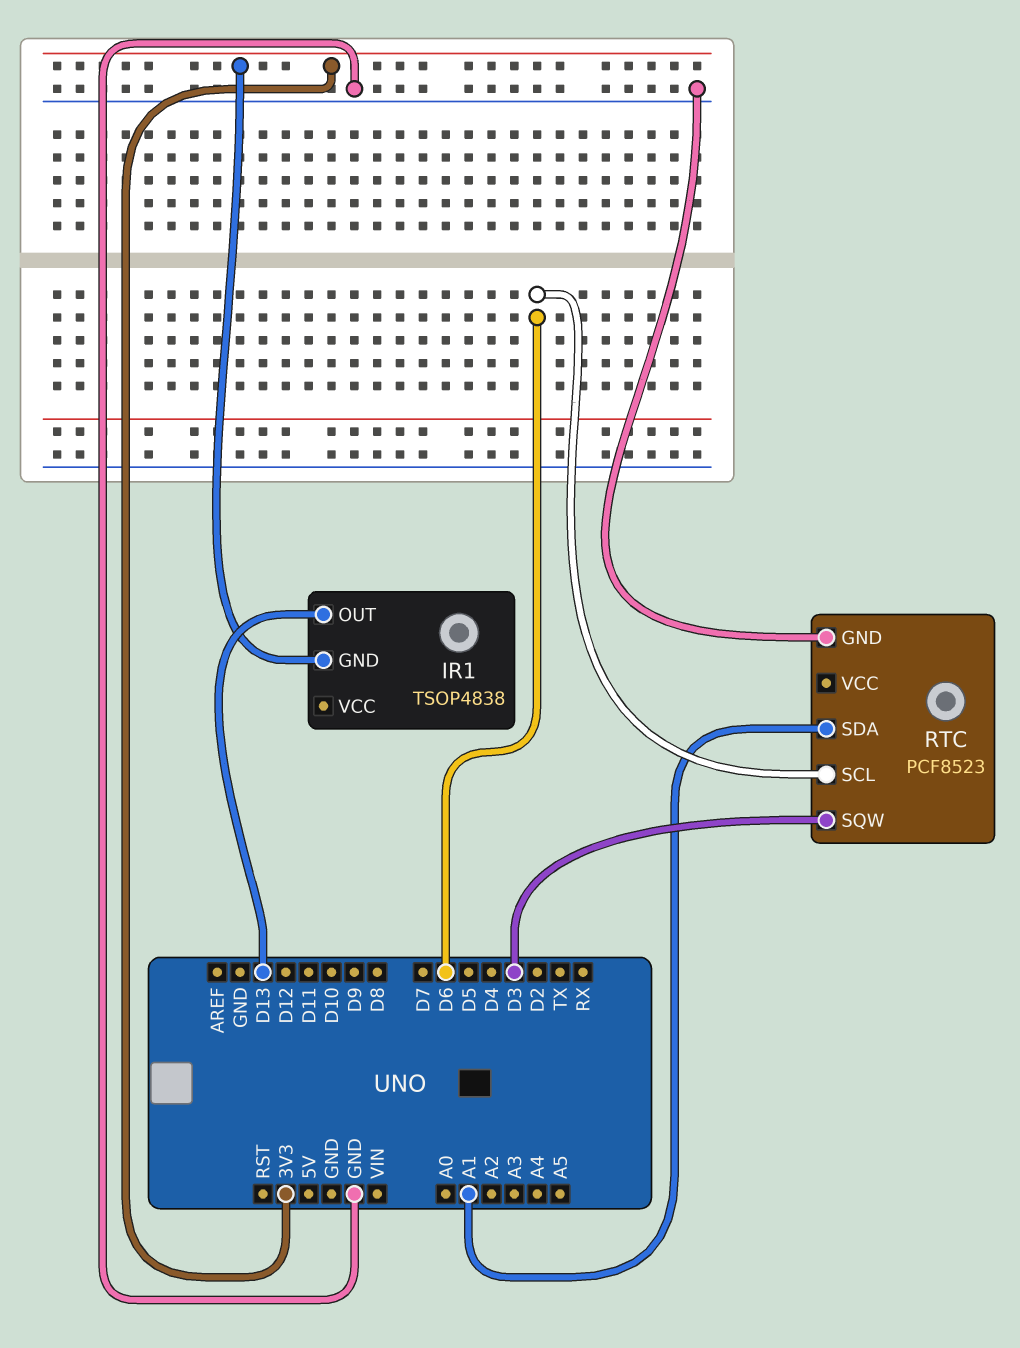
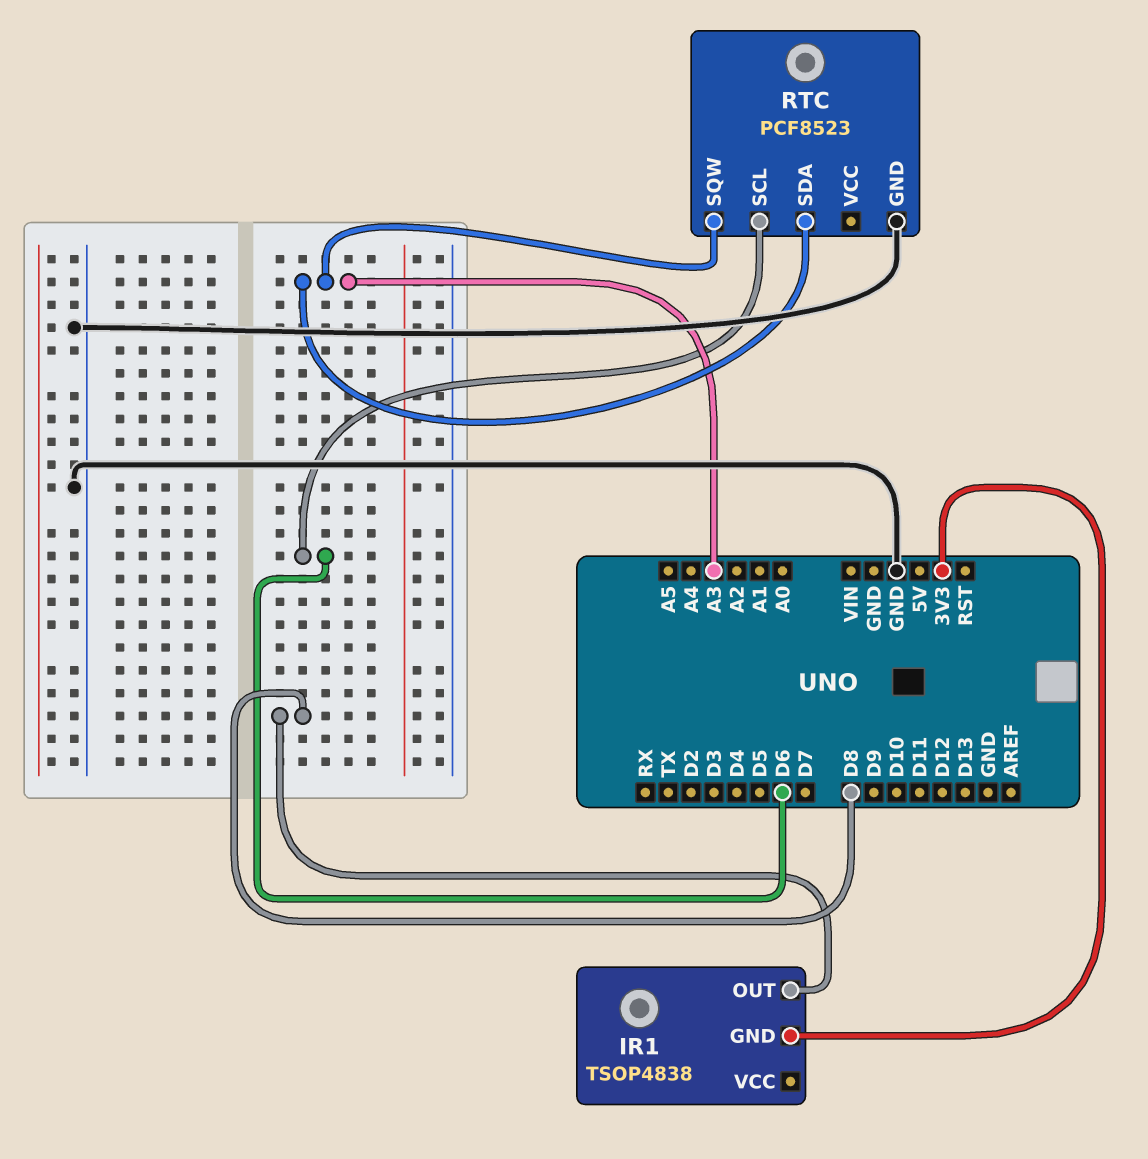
IR1 pin OUT: D13 -> D8
RTC pin SDA: A1 -> A3
RTC pin SQW: D3 -> A3

